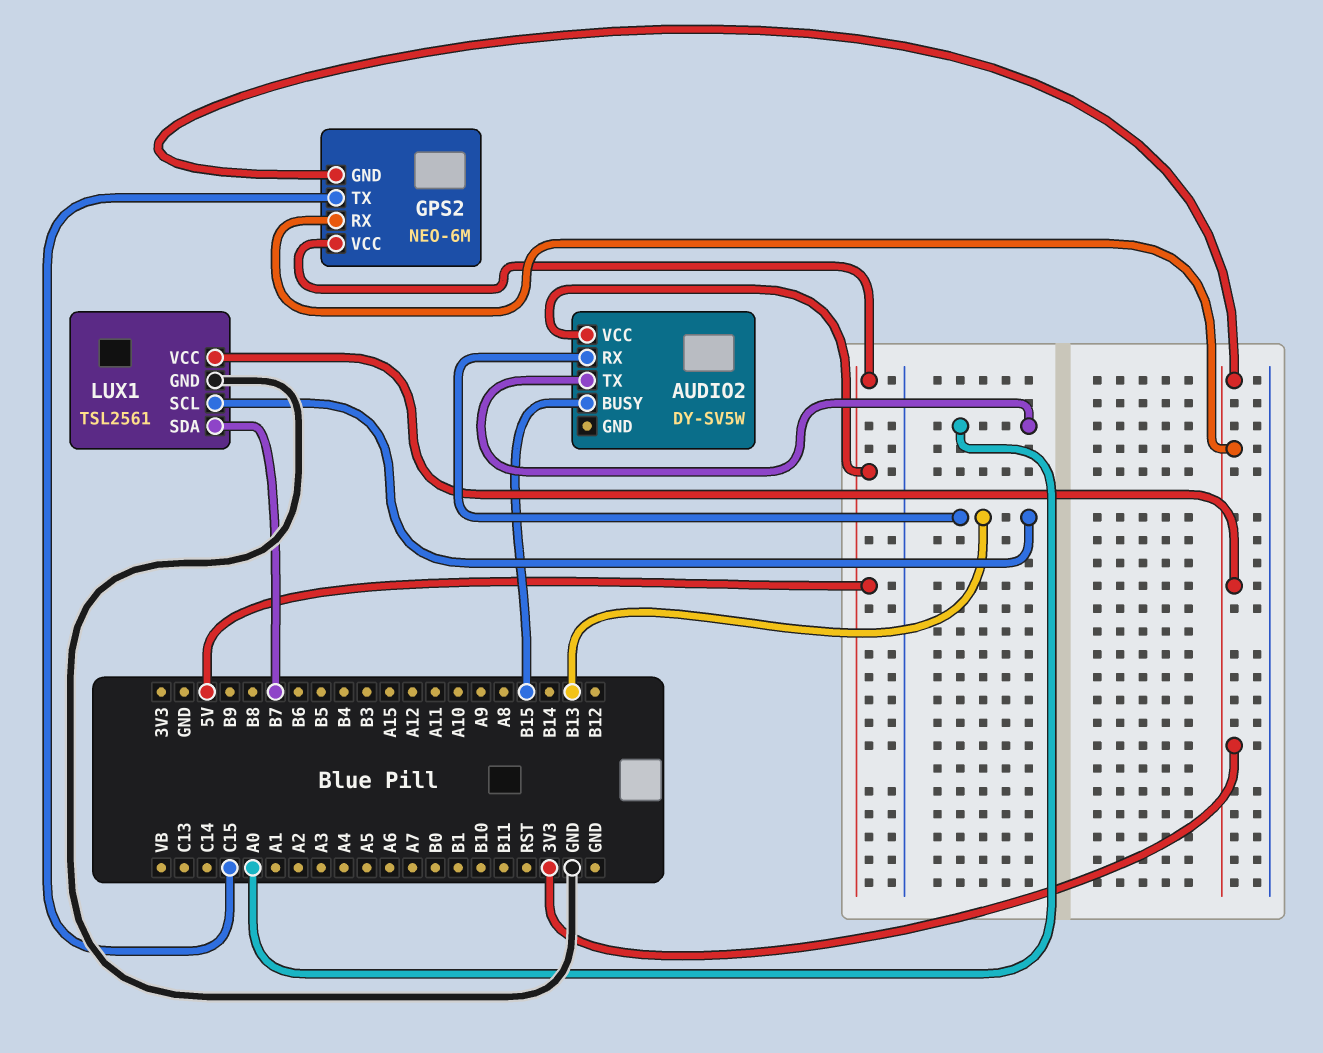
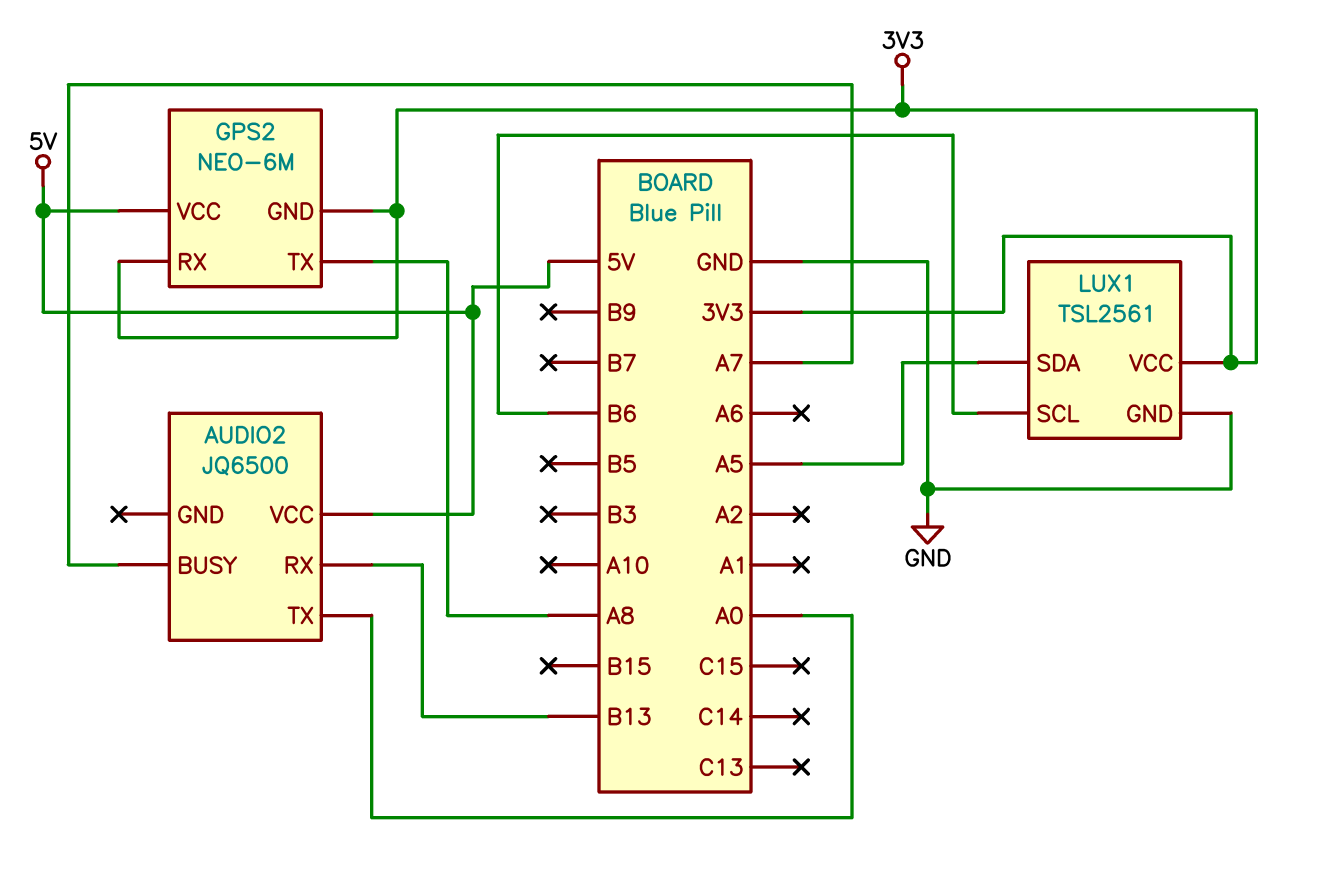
AUDIO2: DY-SV5W -> JQ6500
AUDIO2 pin BUSY: B15 -> A7
GPS2 pin TX: C15 -> A8
LUX1 pin SCL: B13 -> B6
LUX1 pin SDA: B7 -> A5

